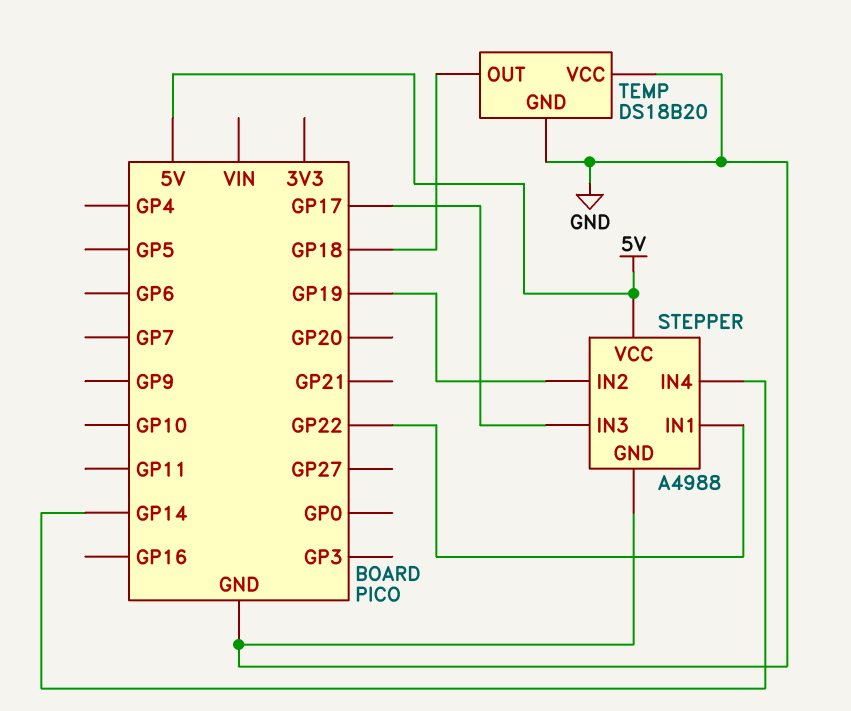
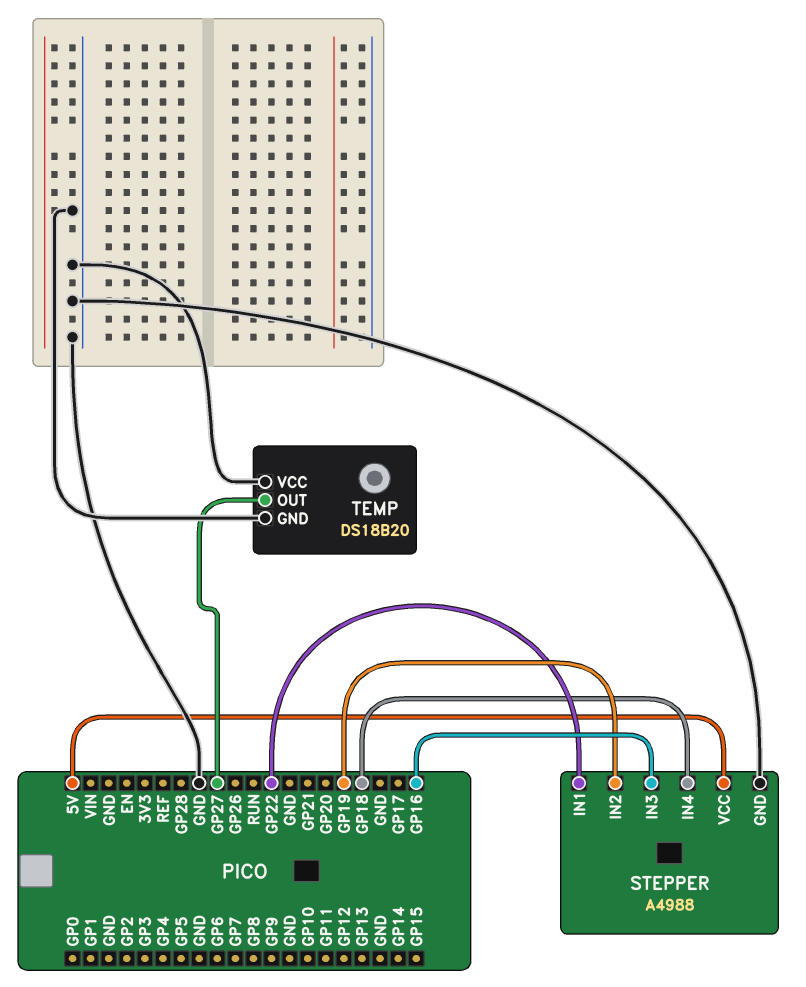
STEPPER pin IN3: GP17 -> GP16
STEPPER pin IN4: GP14 -> GP18
TEMP pin OUT: GP18 -> GP27

